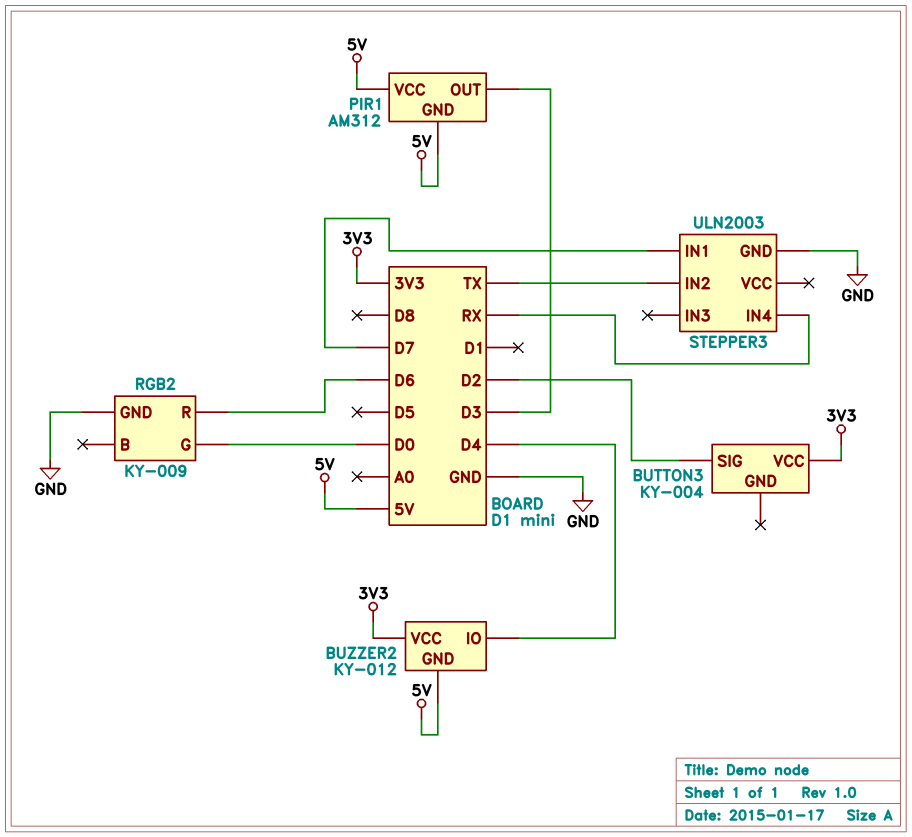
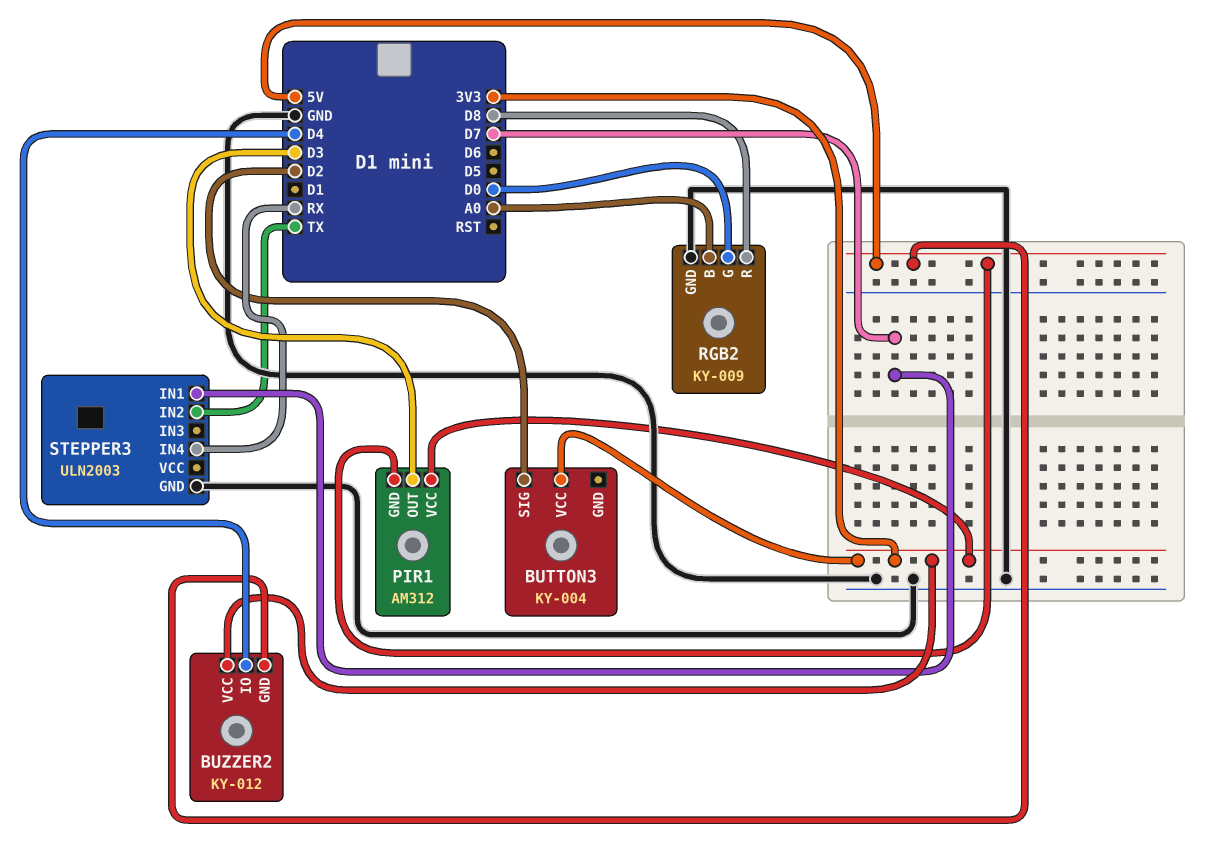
PIR1 pin VCC: 5V -> 3V3
RGB2 pin B: none -> A0
RGB2 pin R: D6 -> D8

